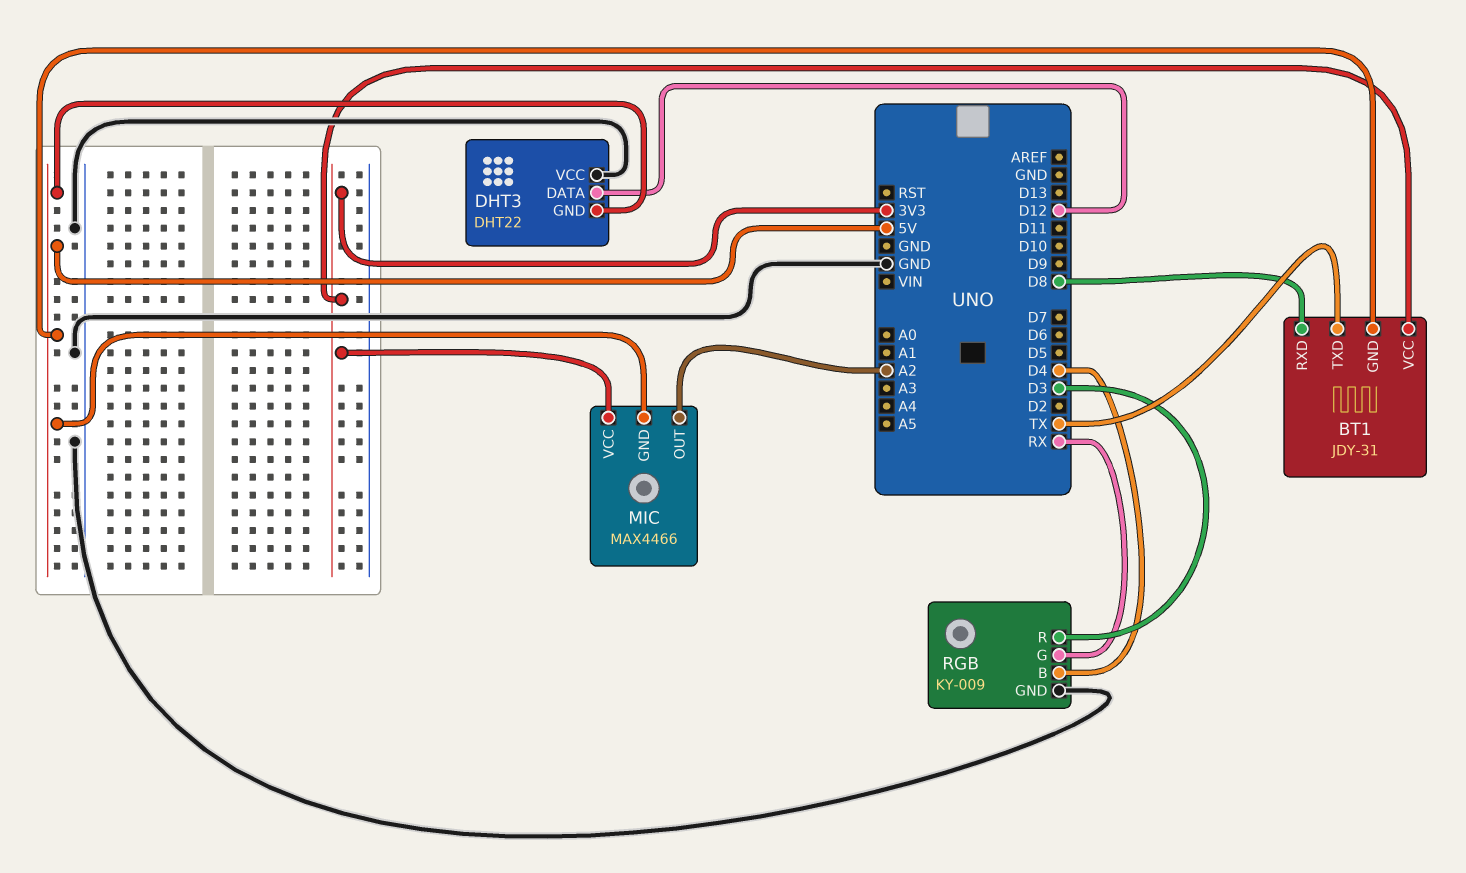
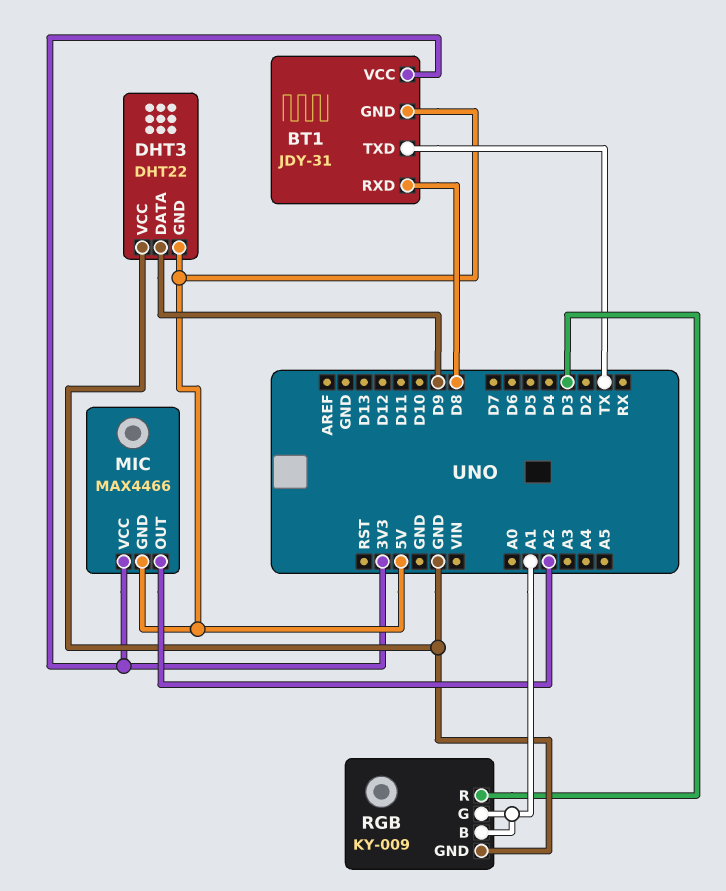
DHT3 pin DATA: D12 -> D9
RGB pin B: D4 -> A1
RGB pin G: RX -> A1

